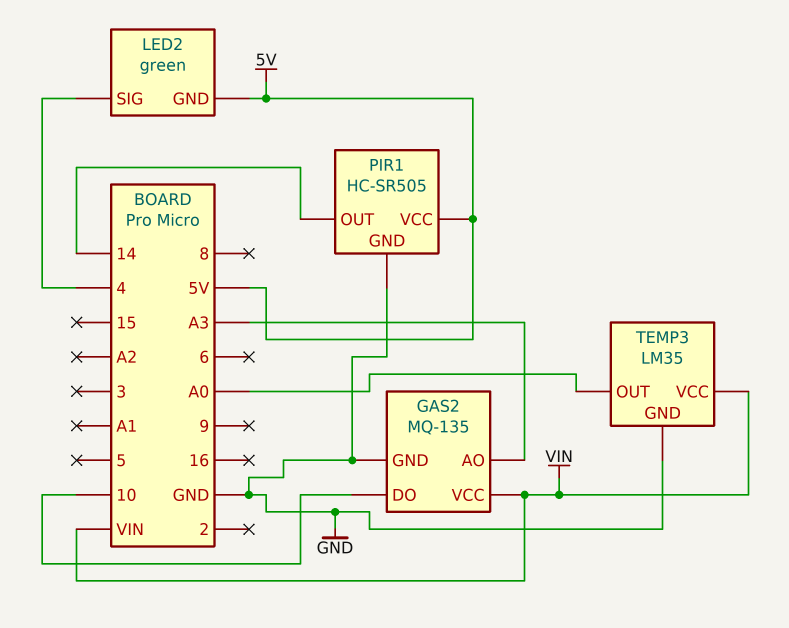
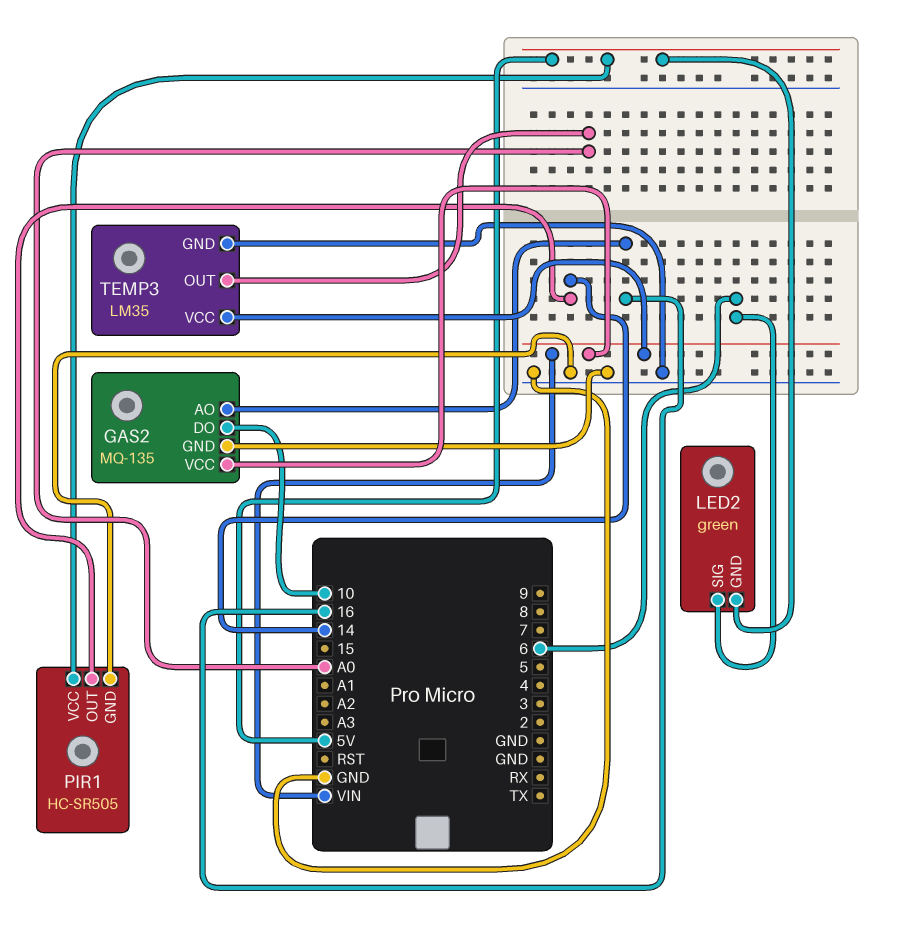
GAS2 pin AO: A3 -> 16
LED2 pin SIG: 4 -> 6

